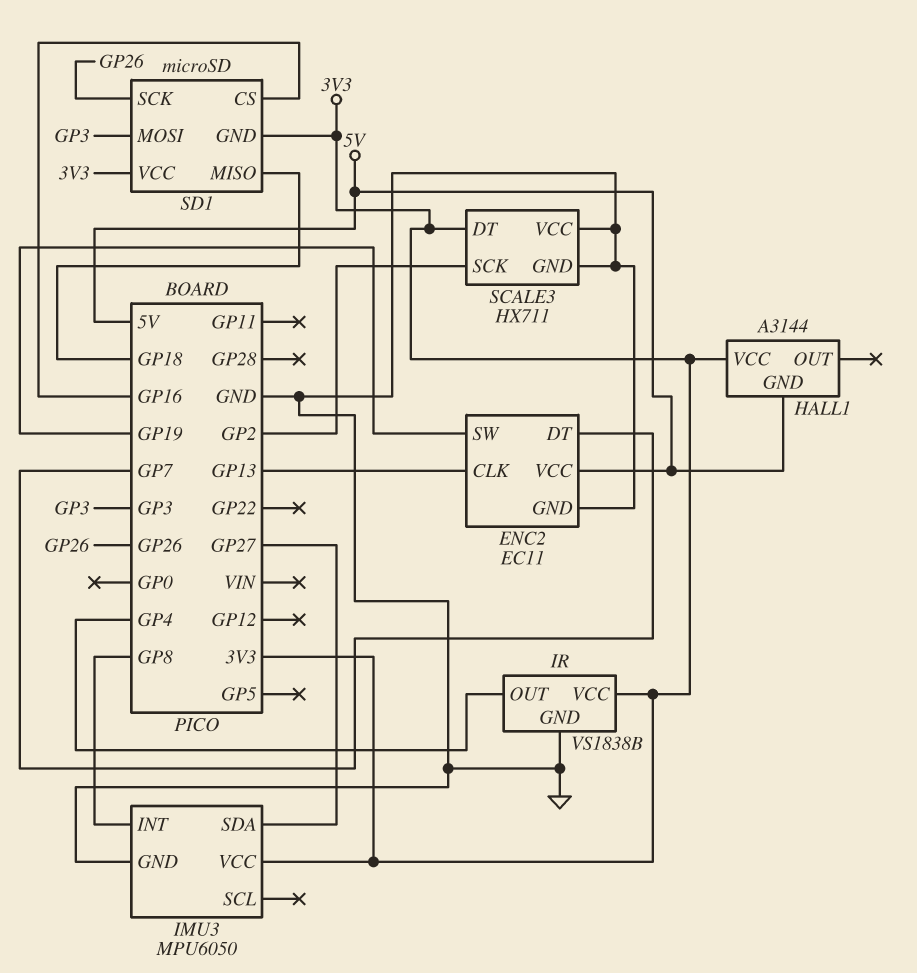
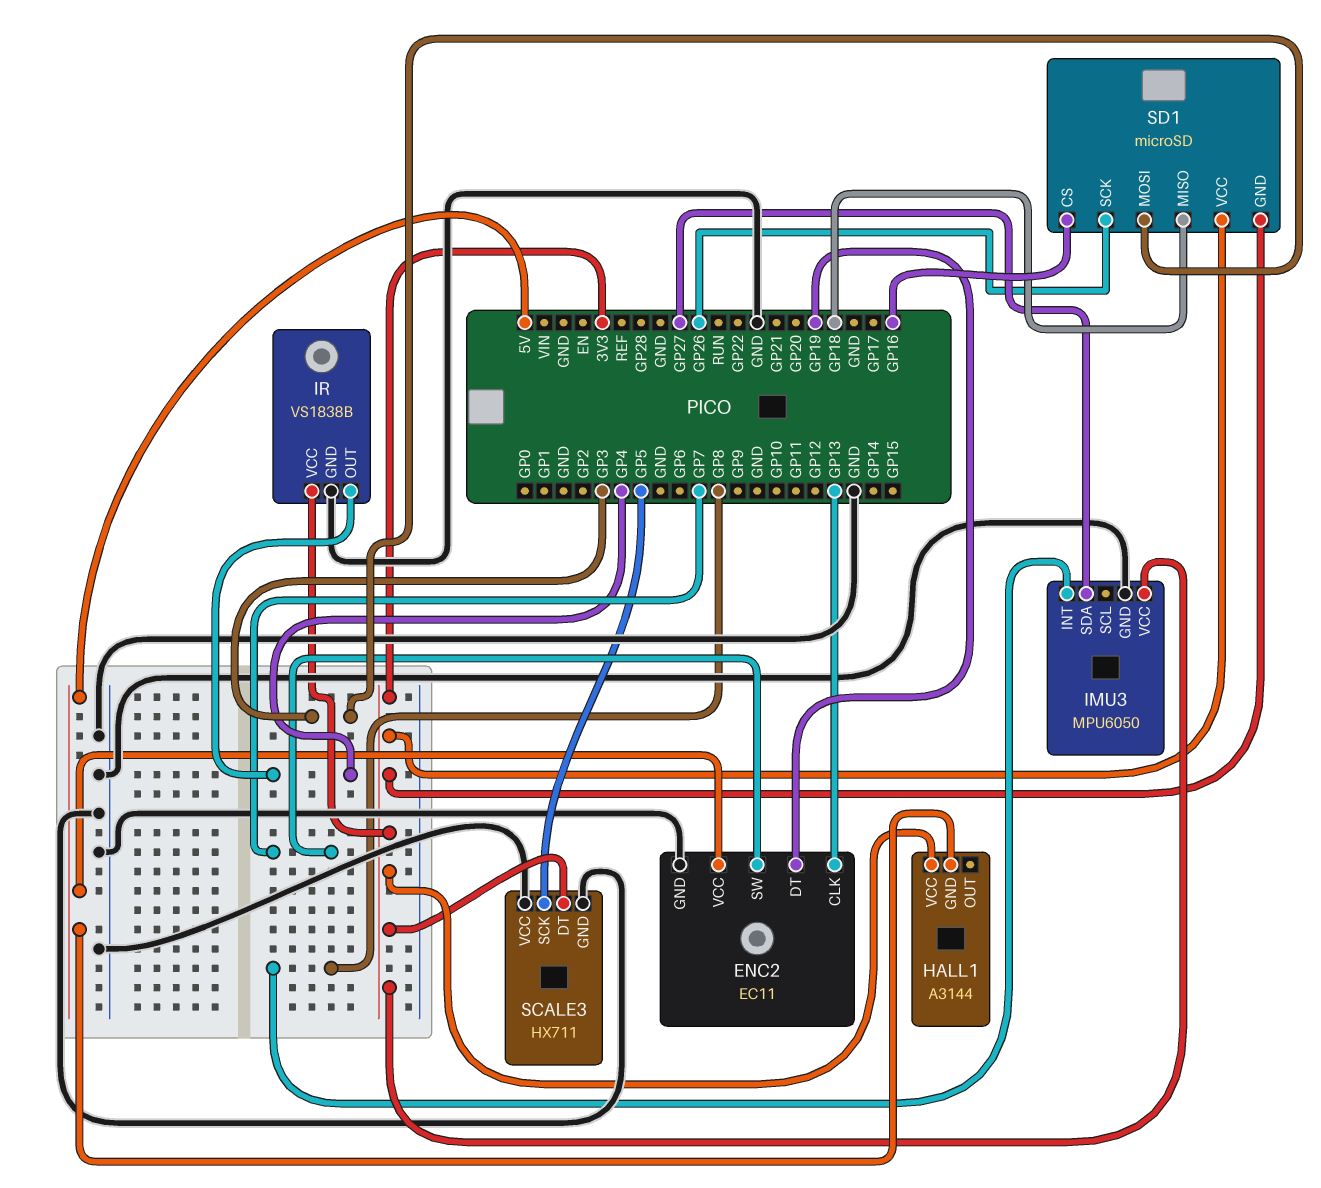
ENC2 pin DT: GP7 -> GP19
ENC2 pin SW: GP19 -> GP7
SCALE3 pin SCK: GP2 -> GP5

